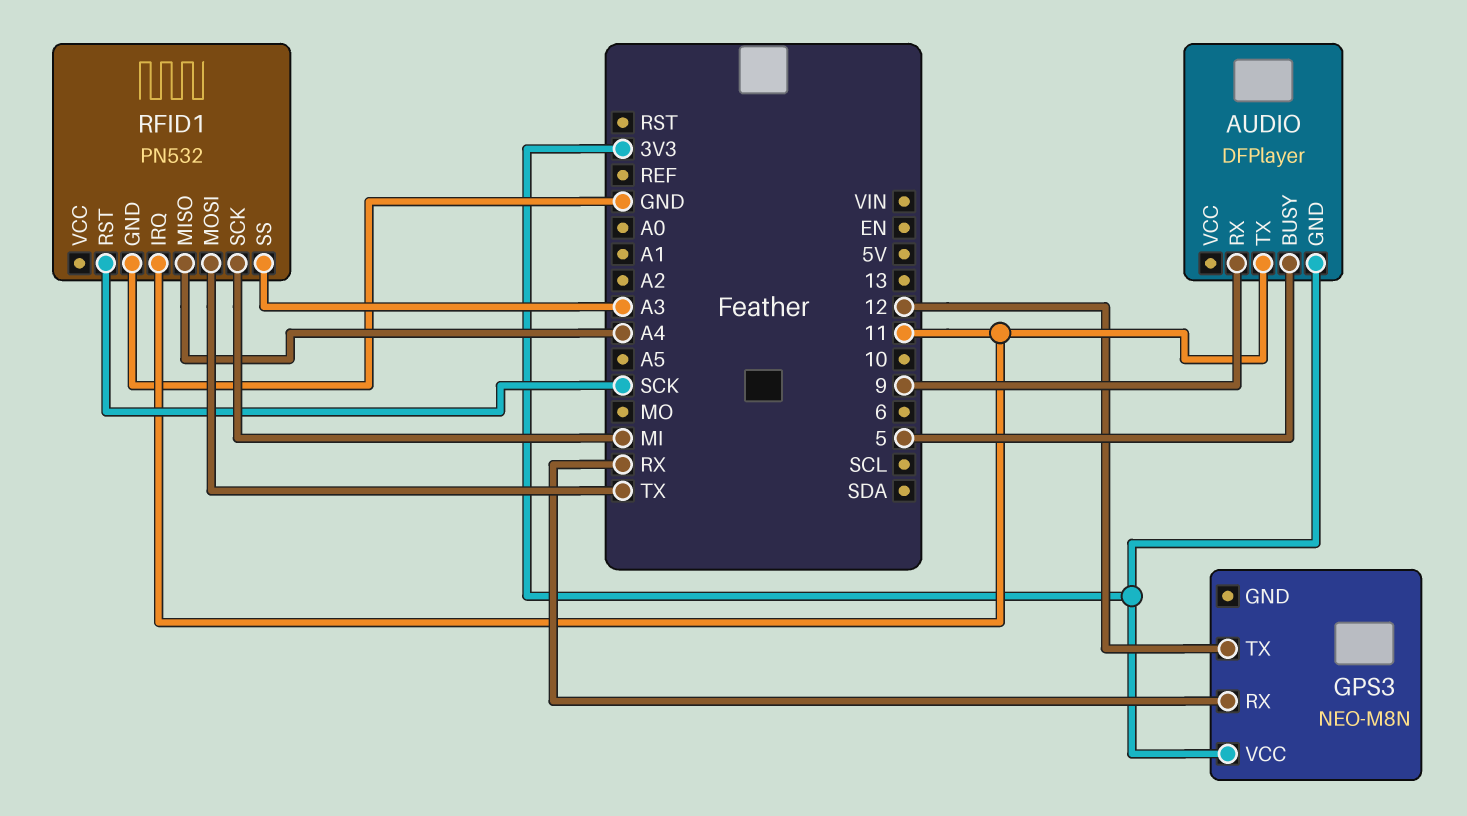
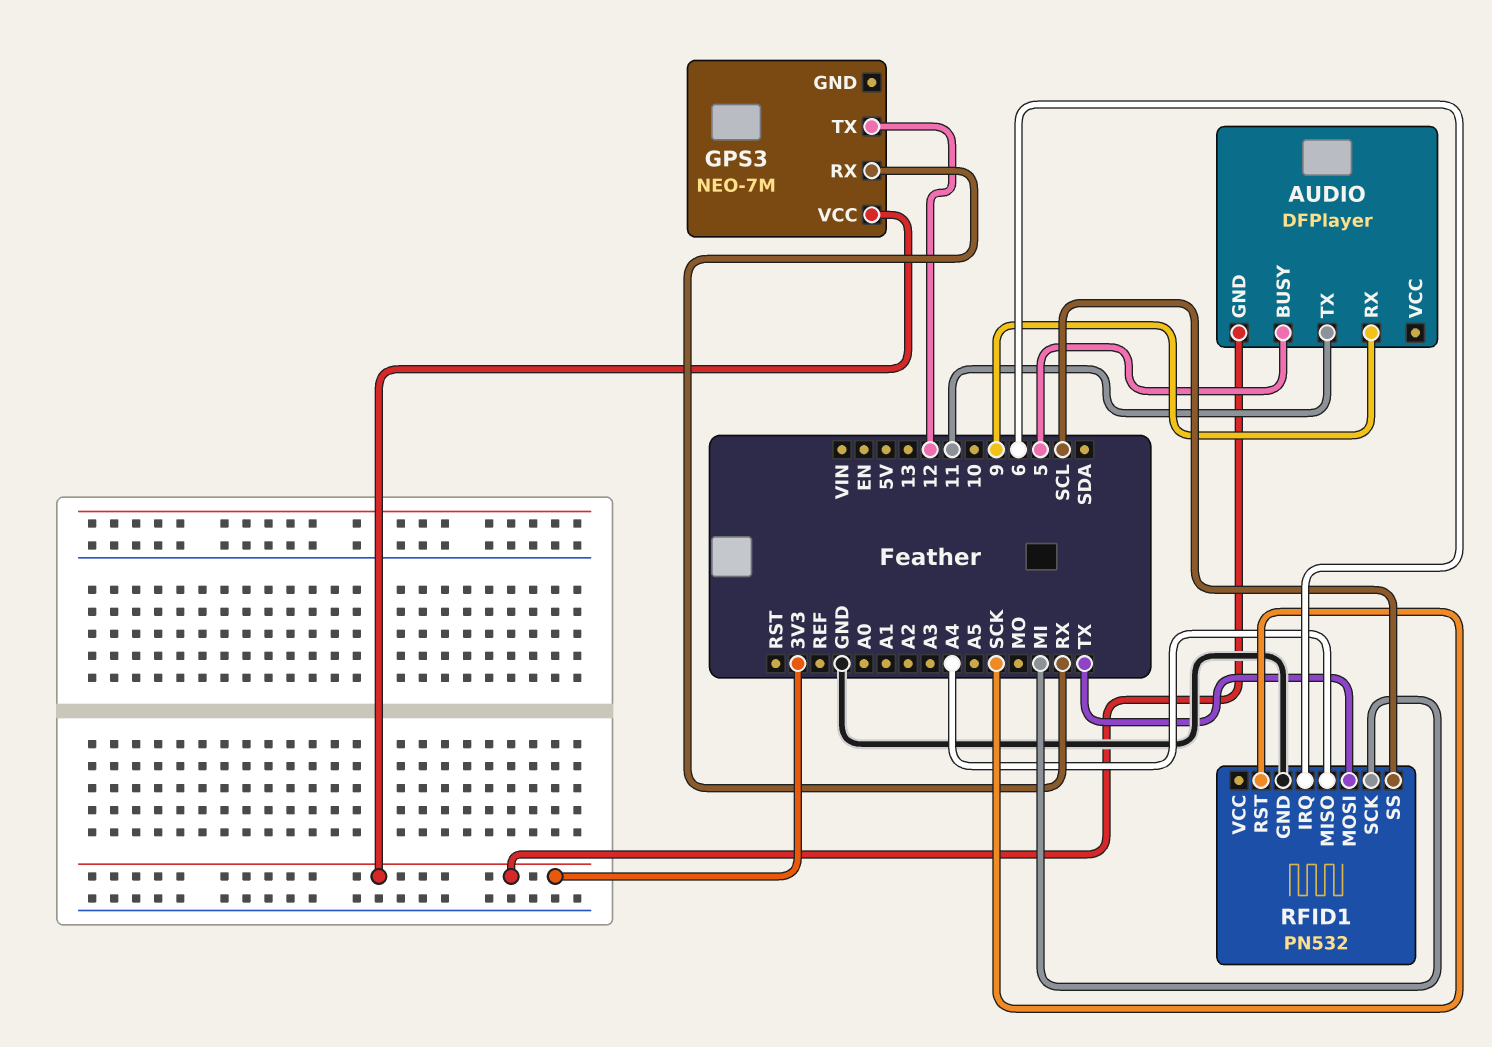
GPS3: NEO-M8N -> NEO-7M
RFID1 pin IRQ: 11 -> 6
RFID1 pin SS: A3 -> SCL

